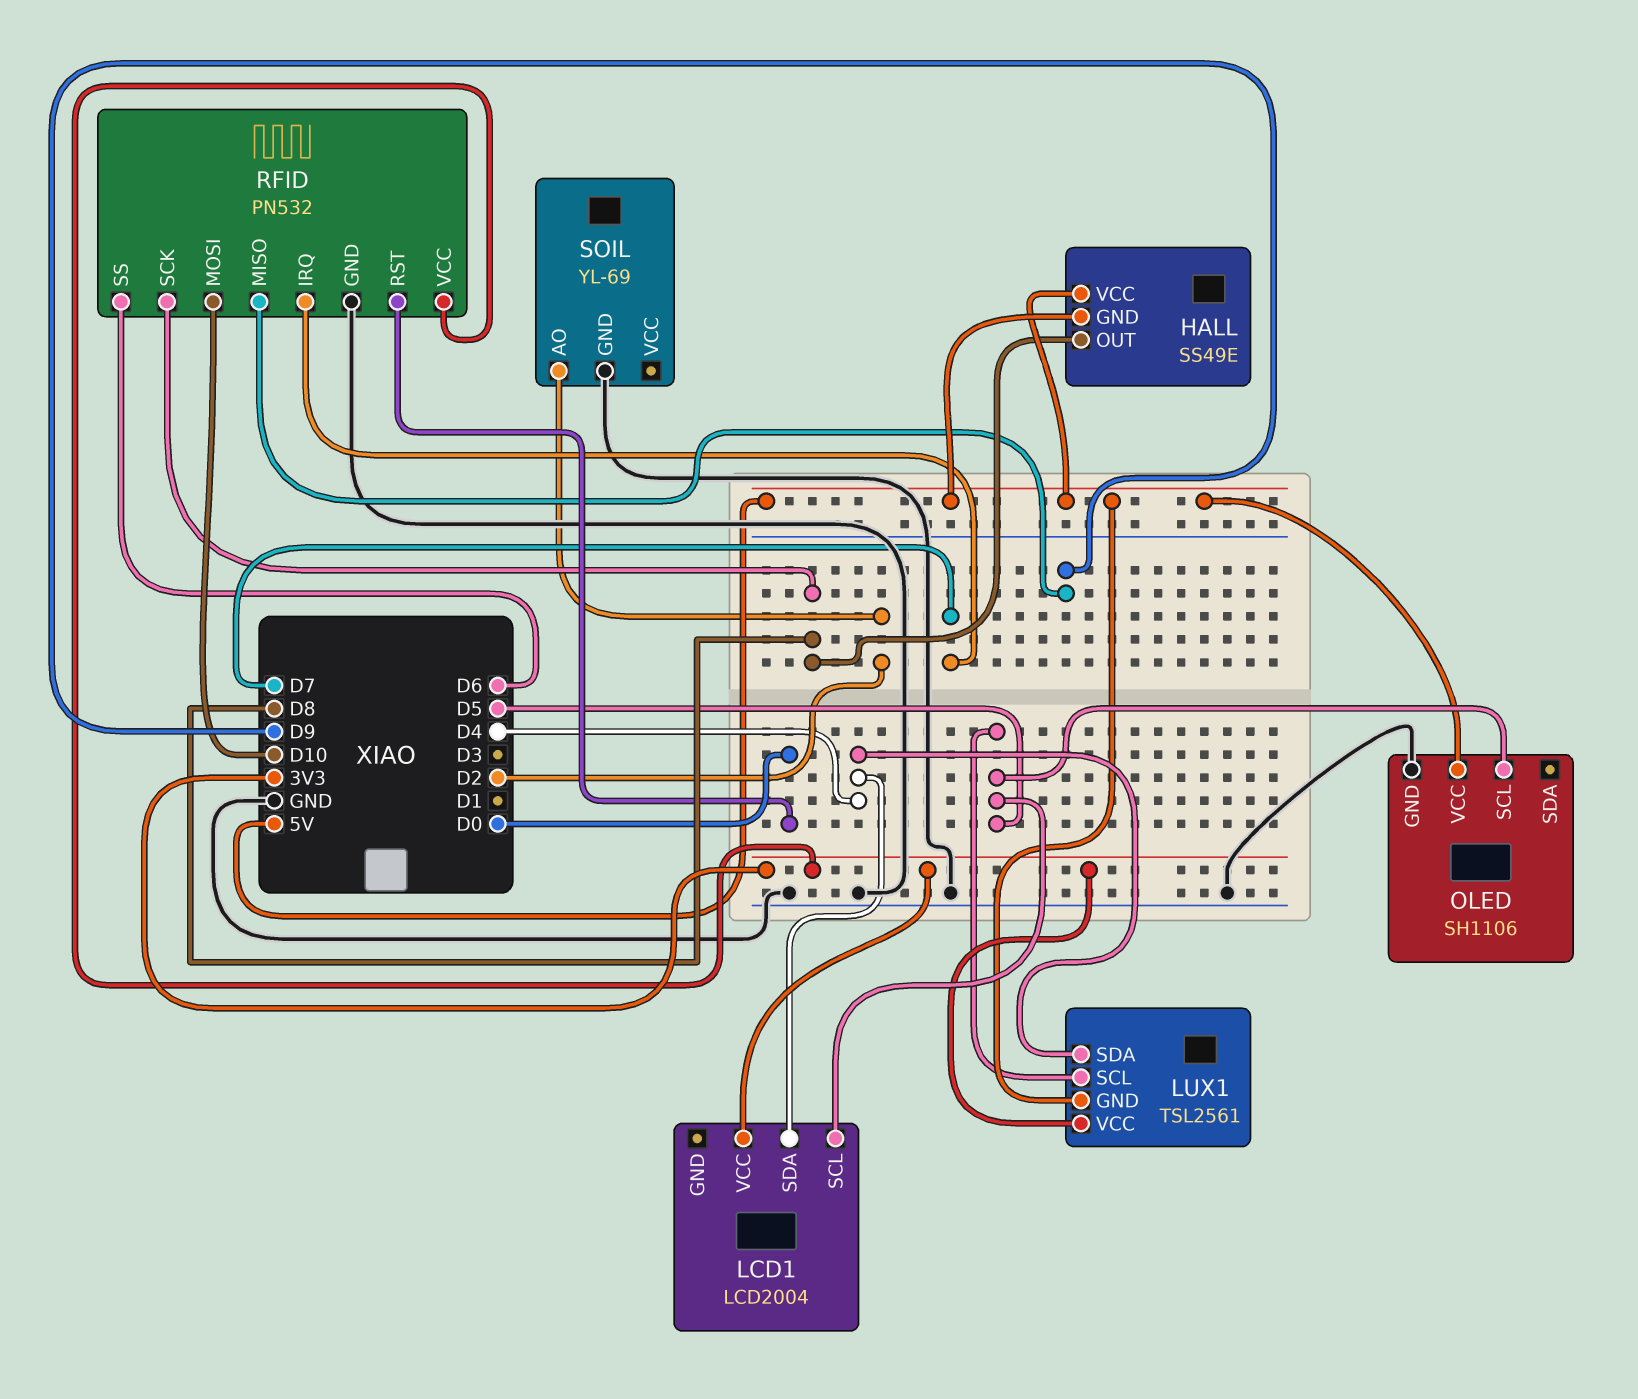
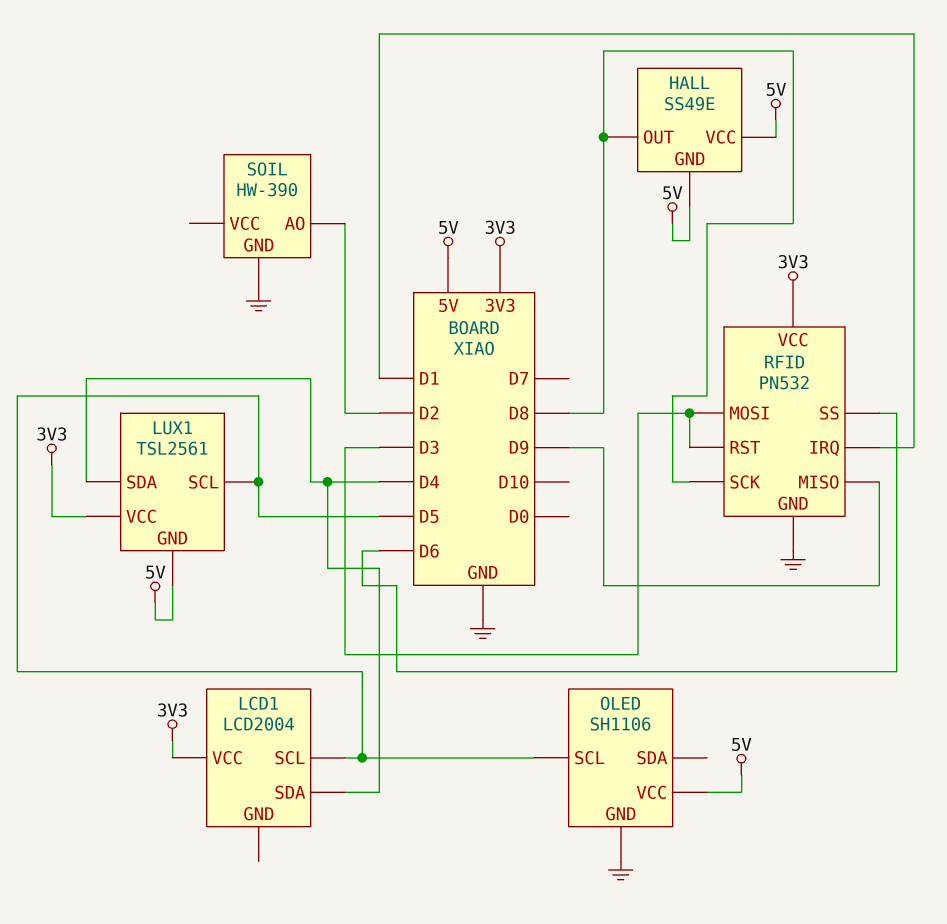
RFID pin IRQ: D7 -> D1
RFID pin MOSI: D10 -> D3
RFID pin RST: D0 -> D3
SOIL: YL-69 -> HW-390

